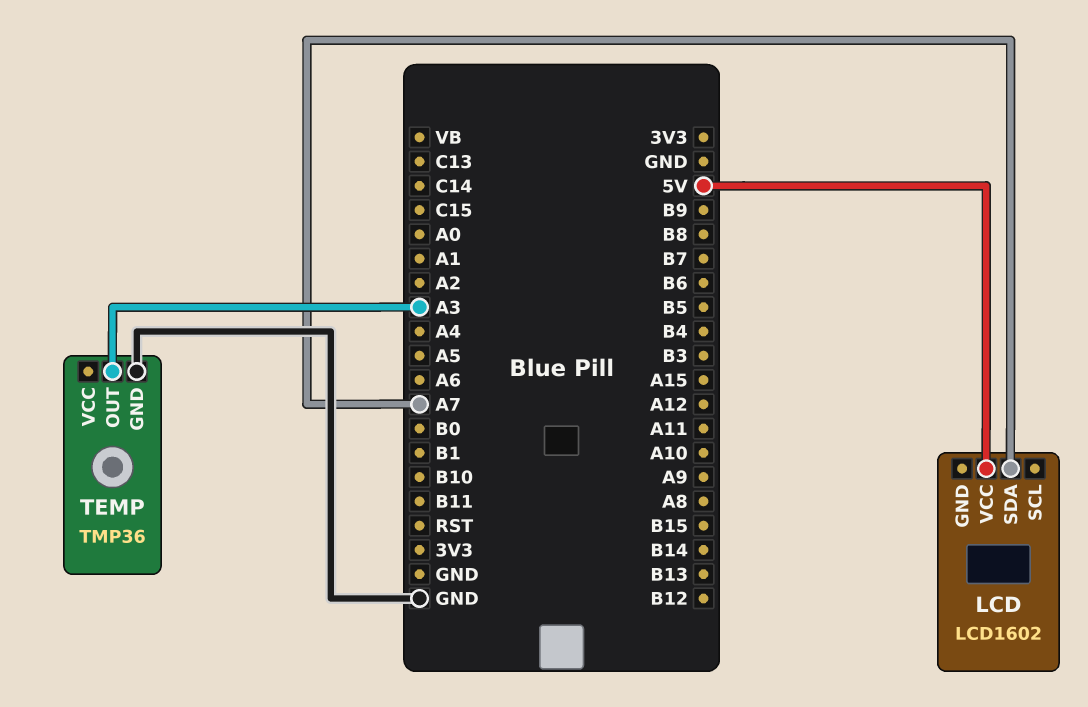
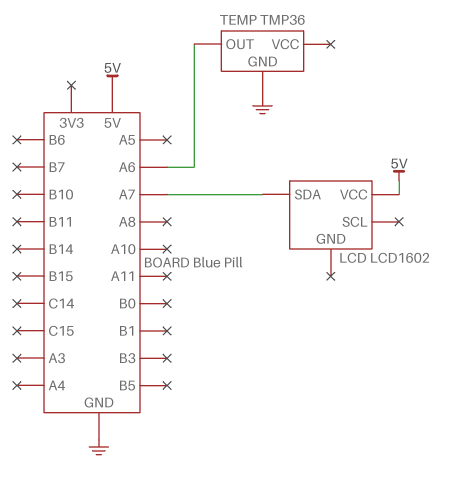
TEMP pin OUT: A3 -> A6

